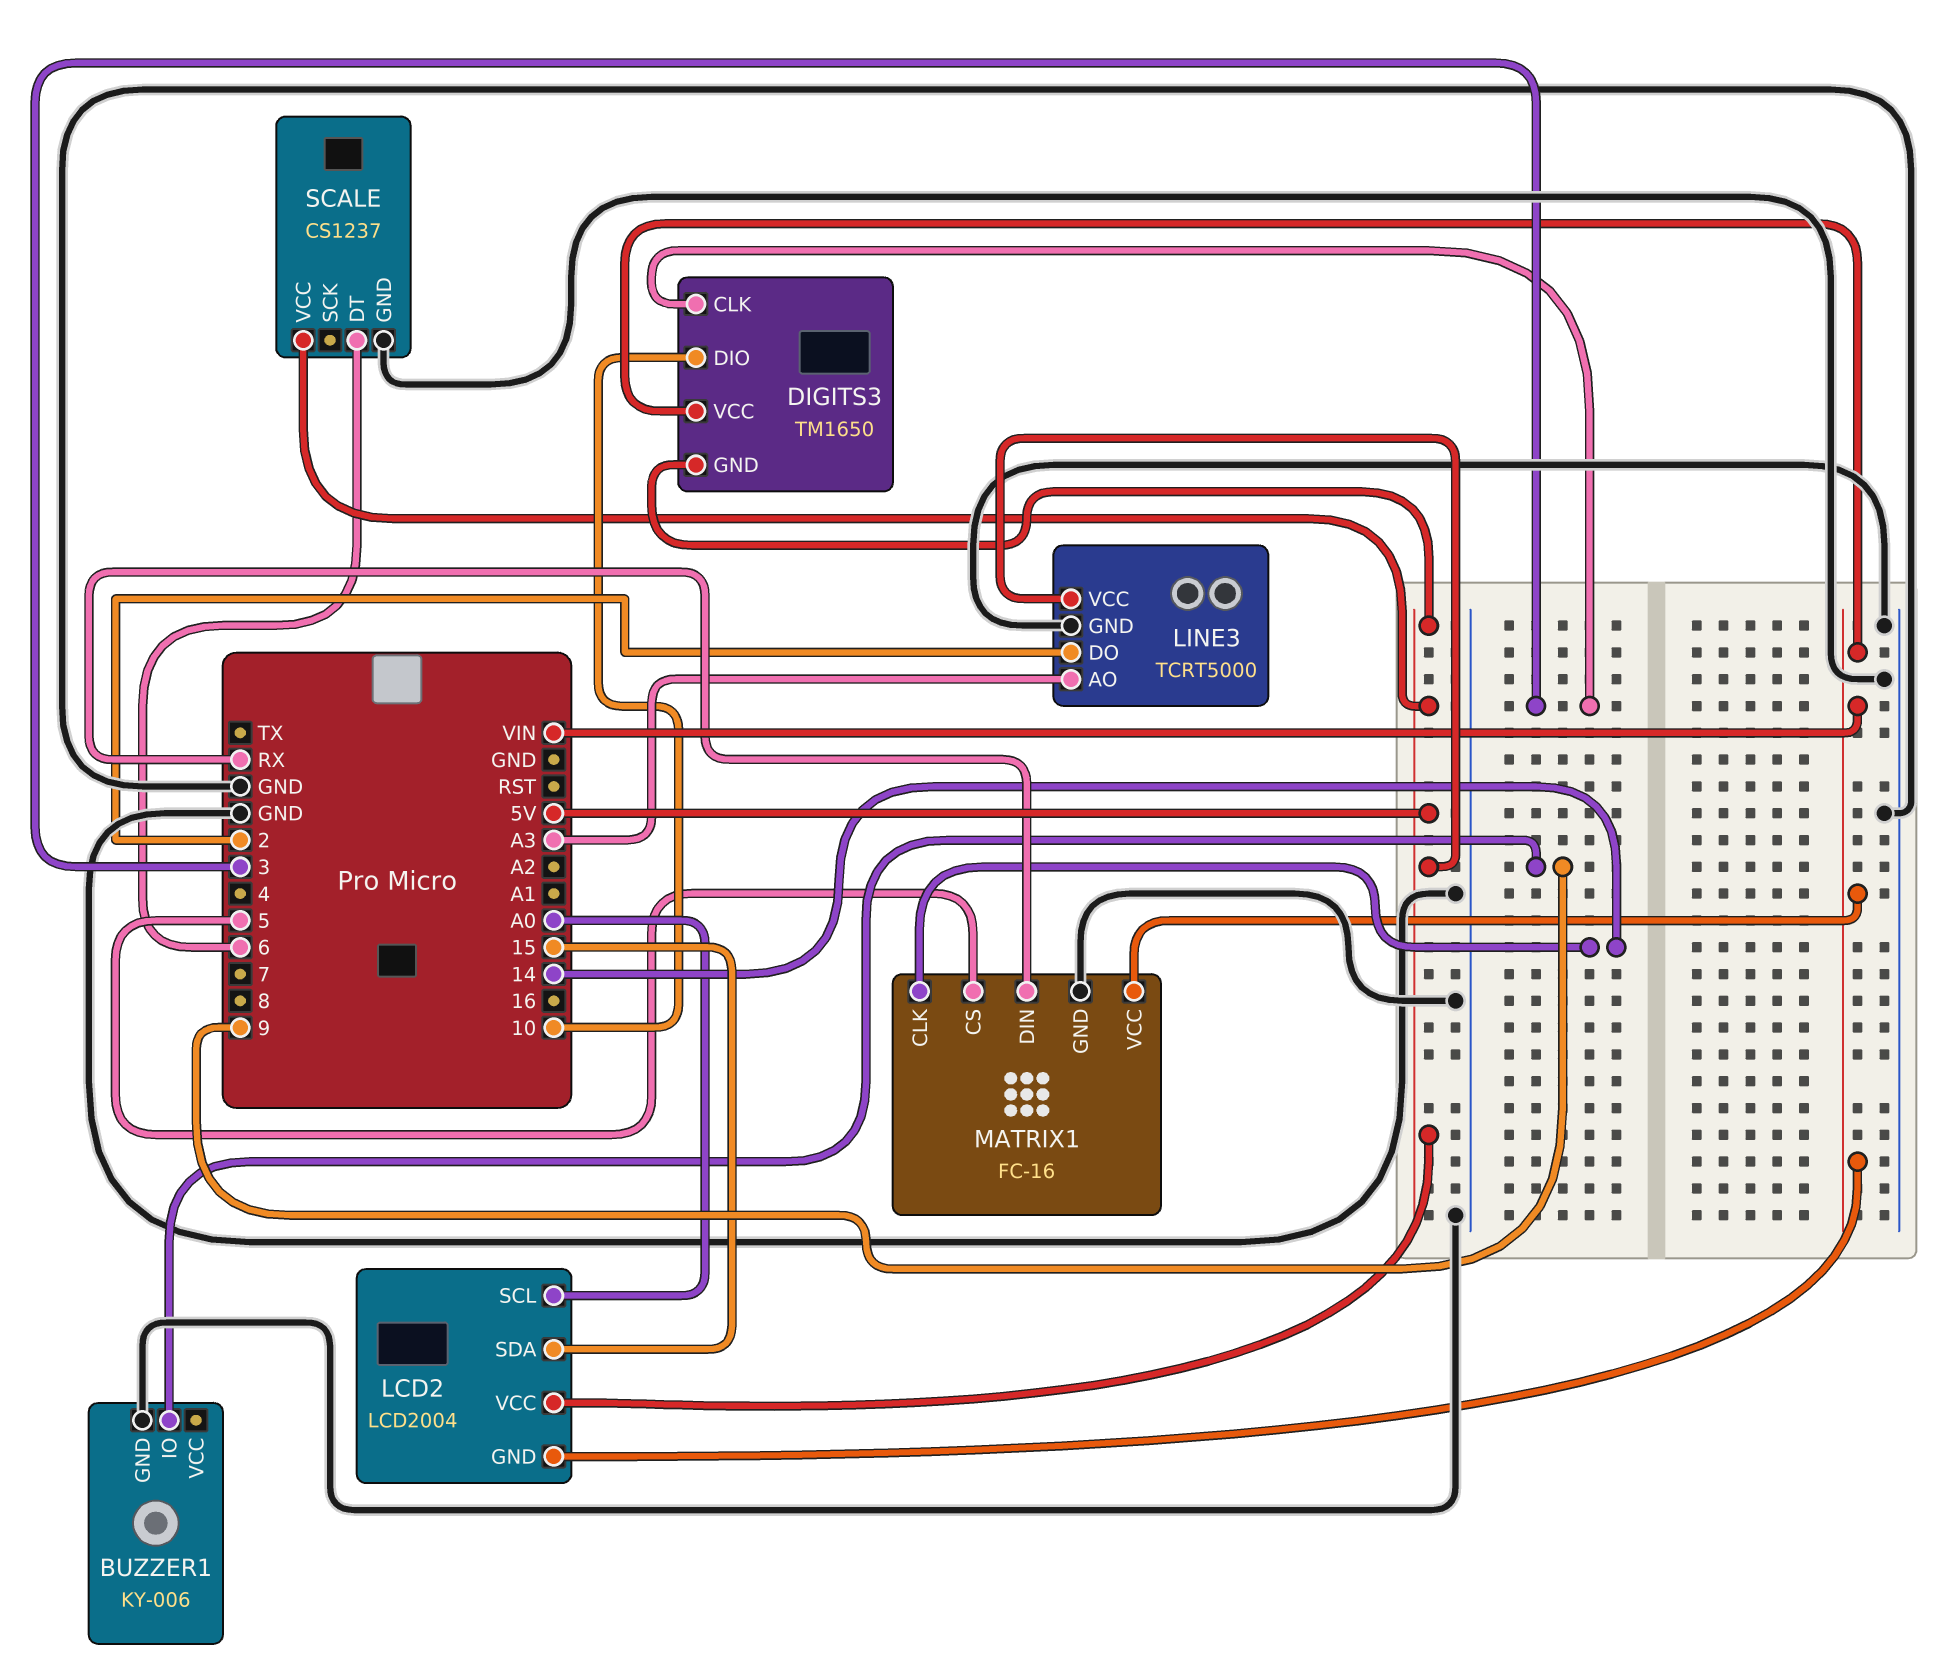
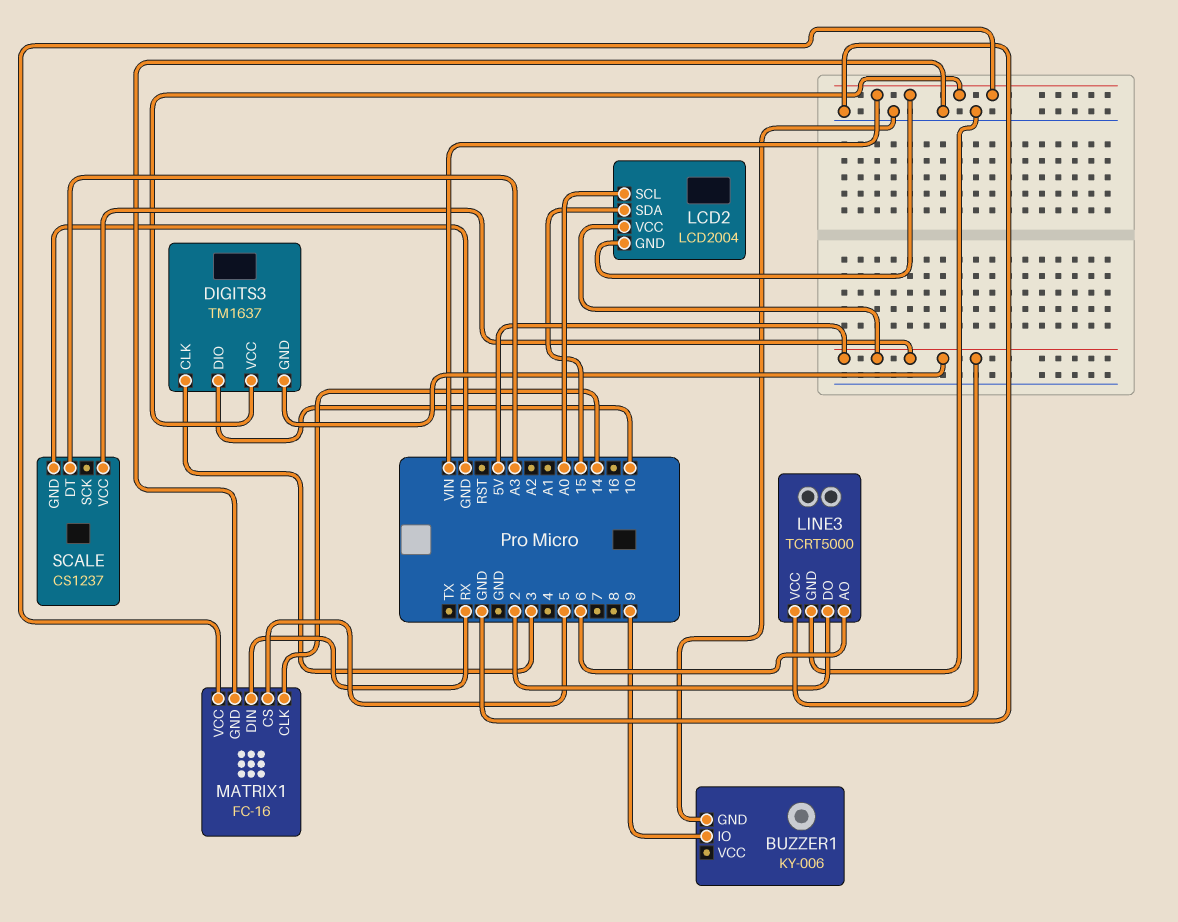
DIGITS3: TM1650 -> TM1637
LINE3 pin AO: A3 -> 6
SCALE pin DT: 6 -> A3

